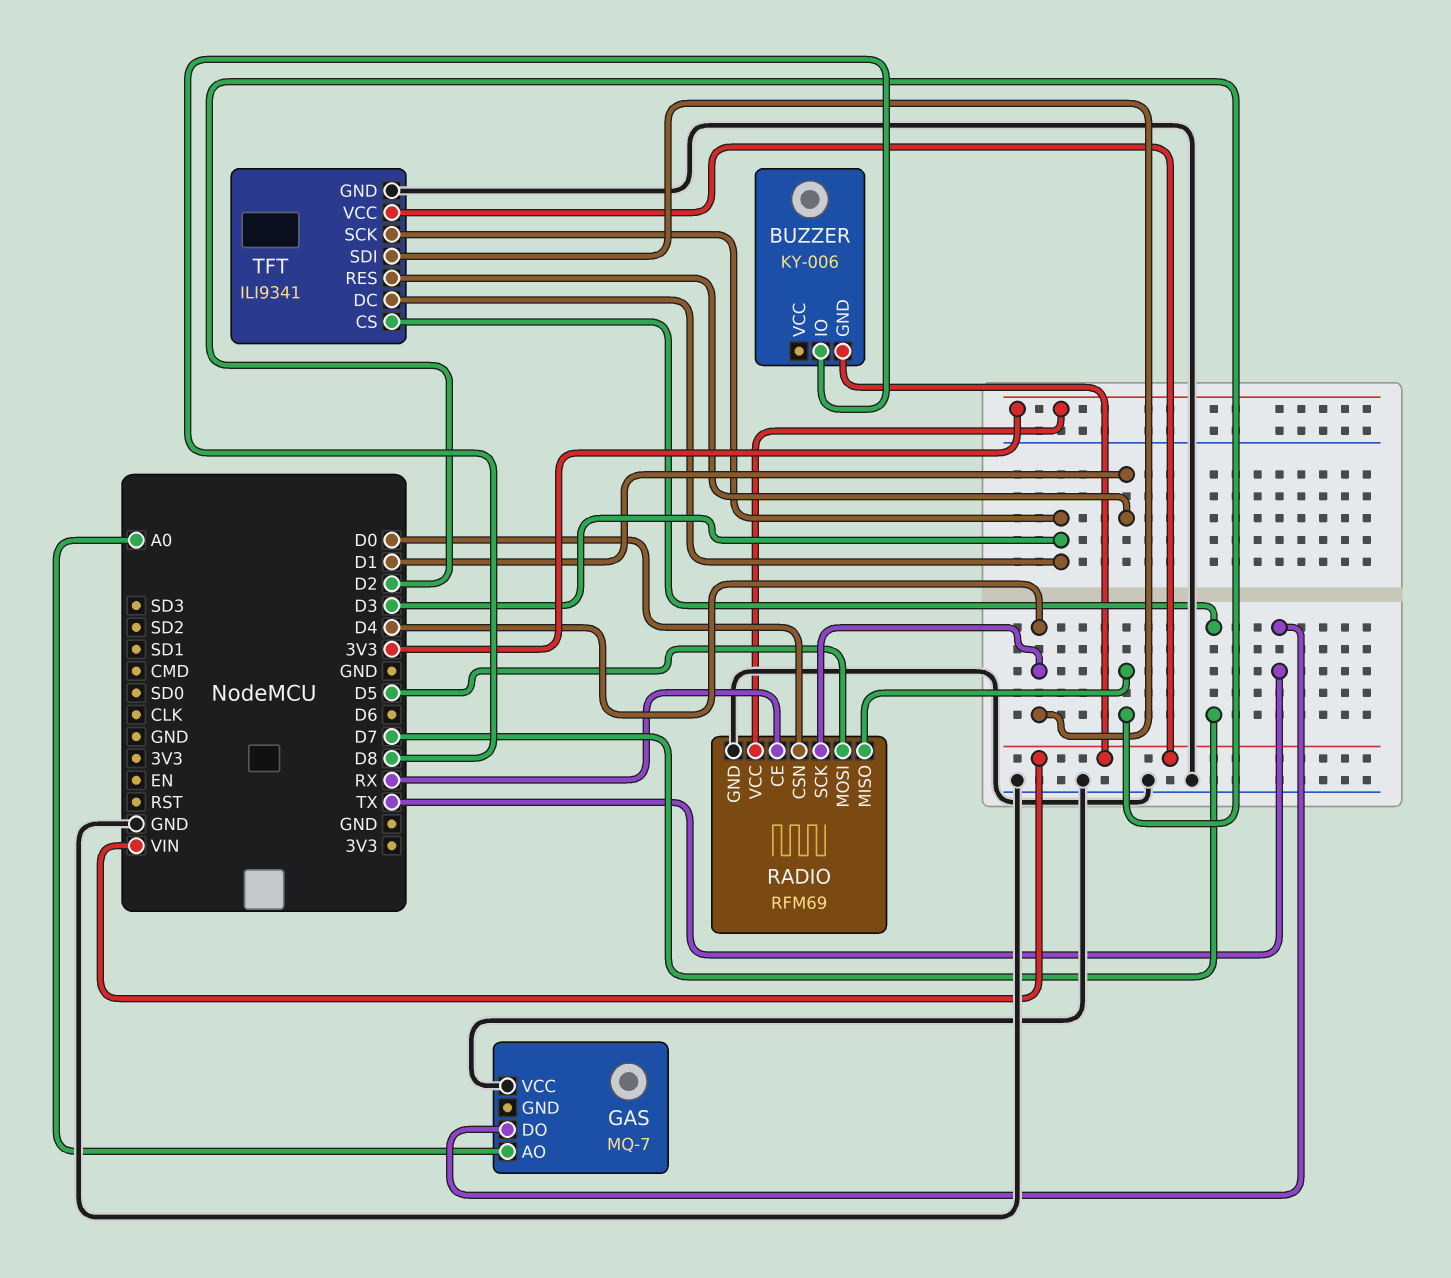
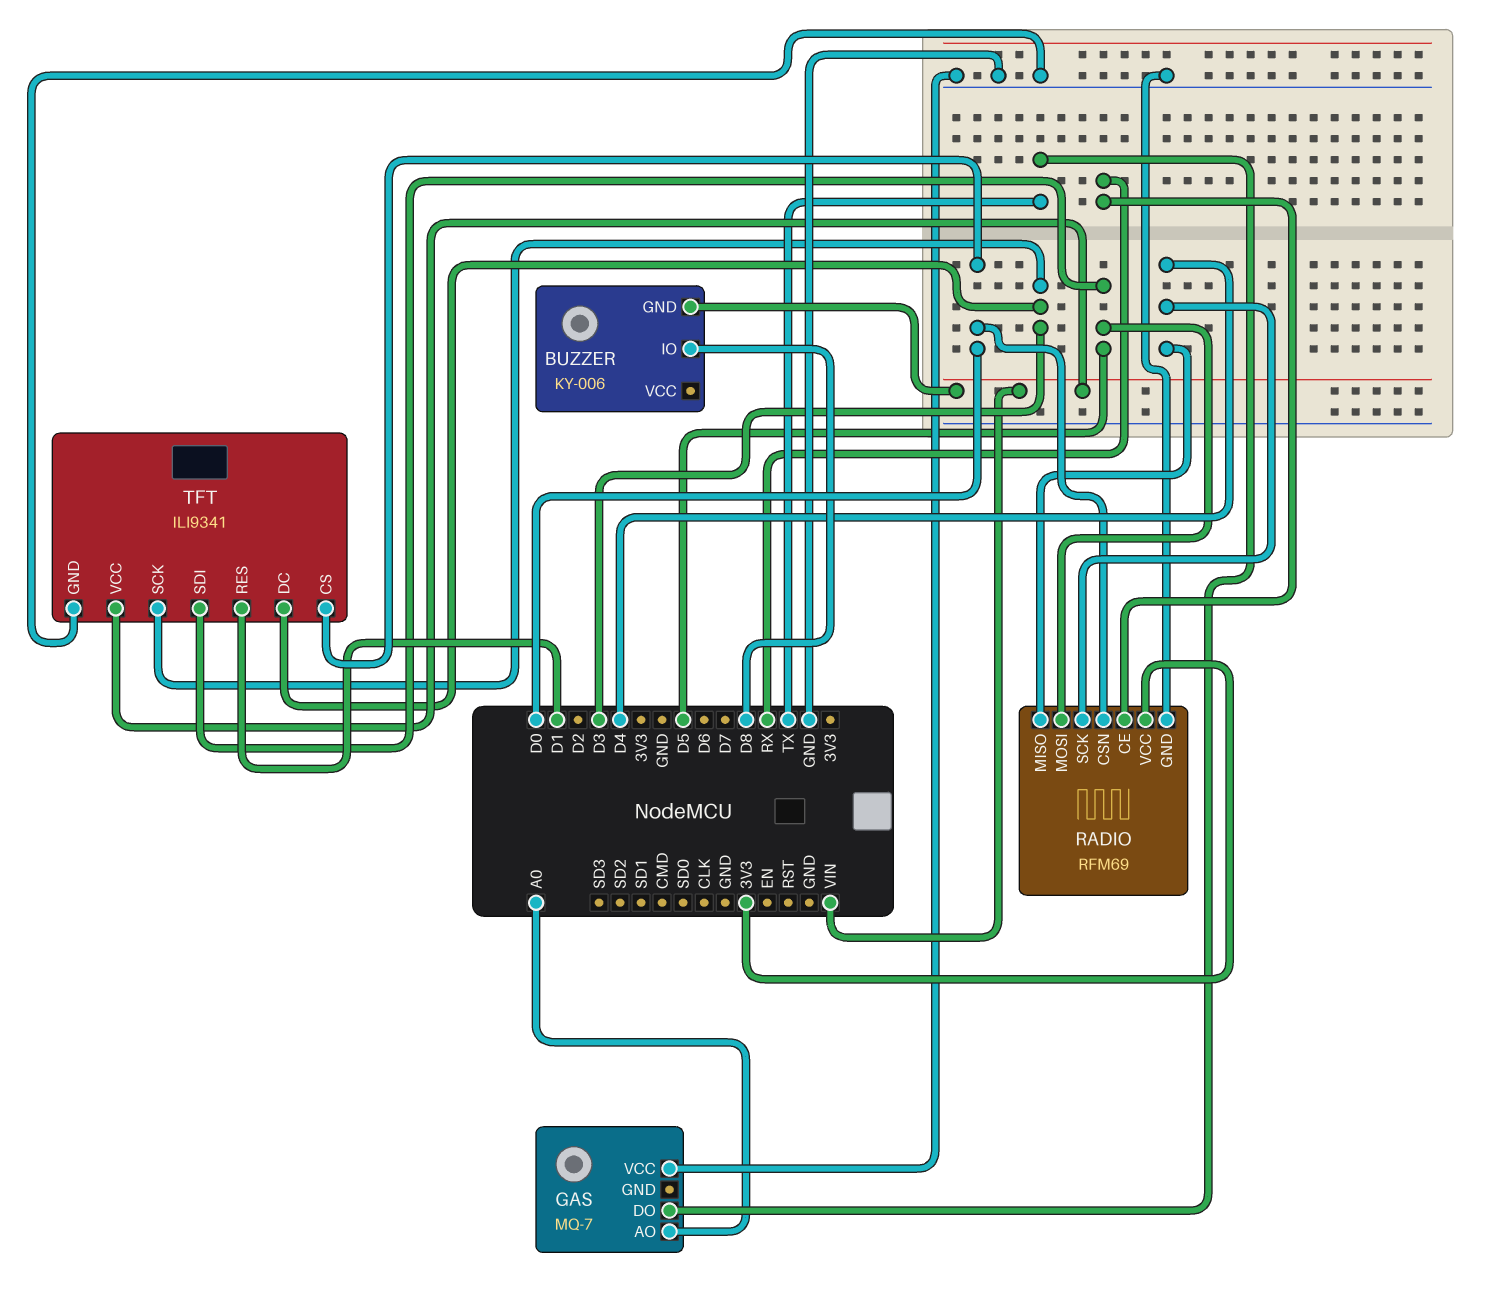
RADIO pin MISO: D2 -> D4
TFT pin CS: D7 -> D0
TFT pin SDI: D4 -> D5

